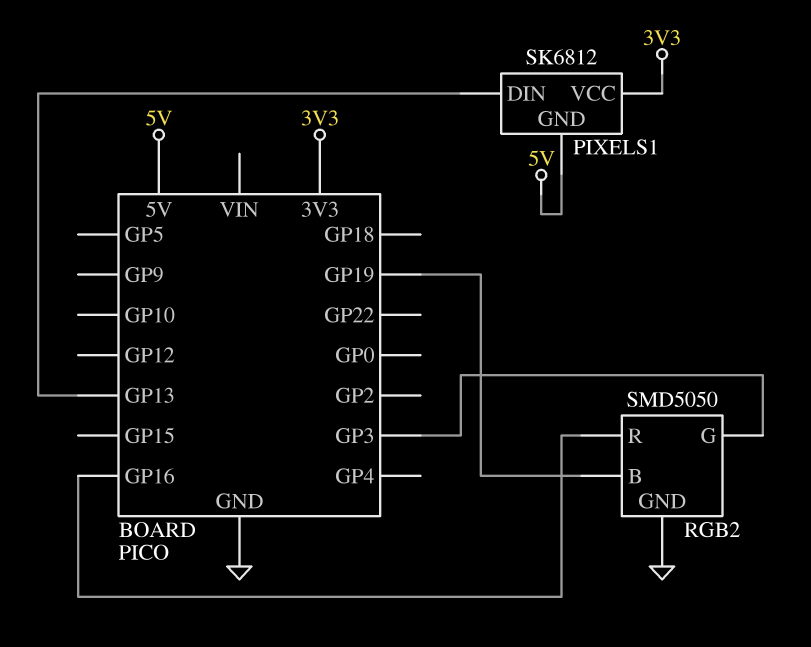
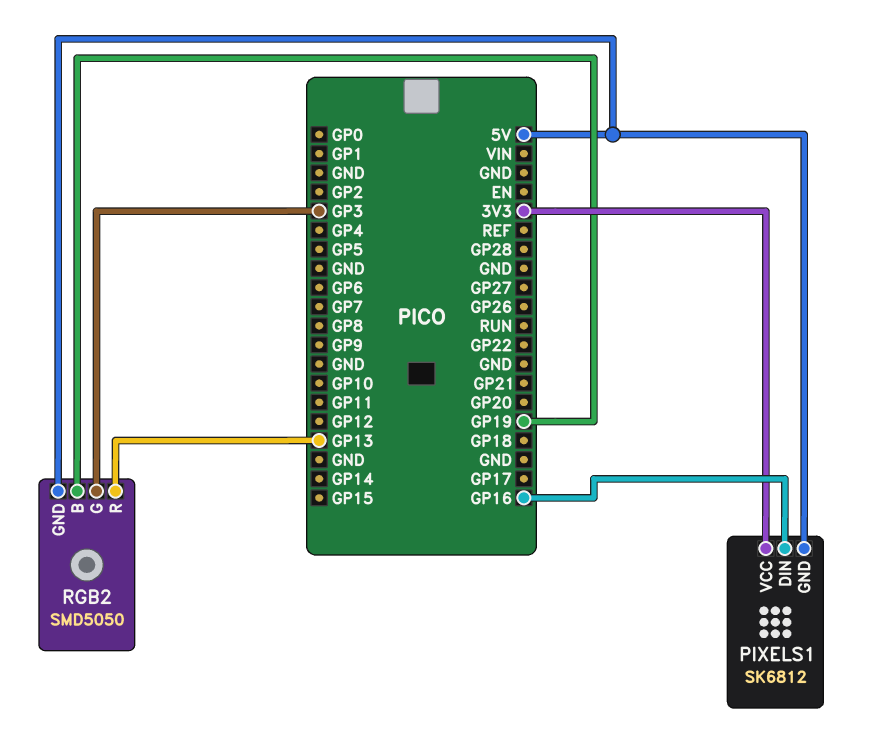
PIXELS1 pin DIN: GP13 -> GP16
RGB2 pin GND: GND -> 5V
RGB2 pin R: GP16 -> GP13

